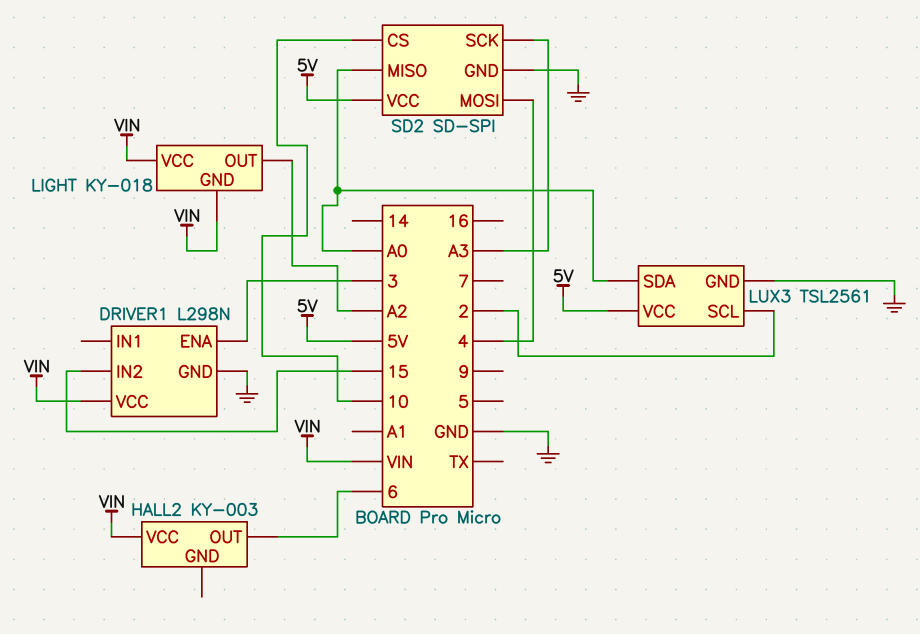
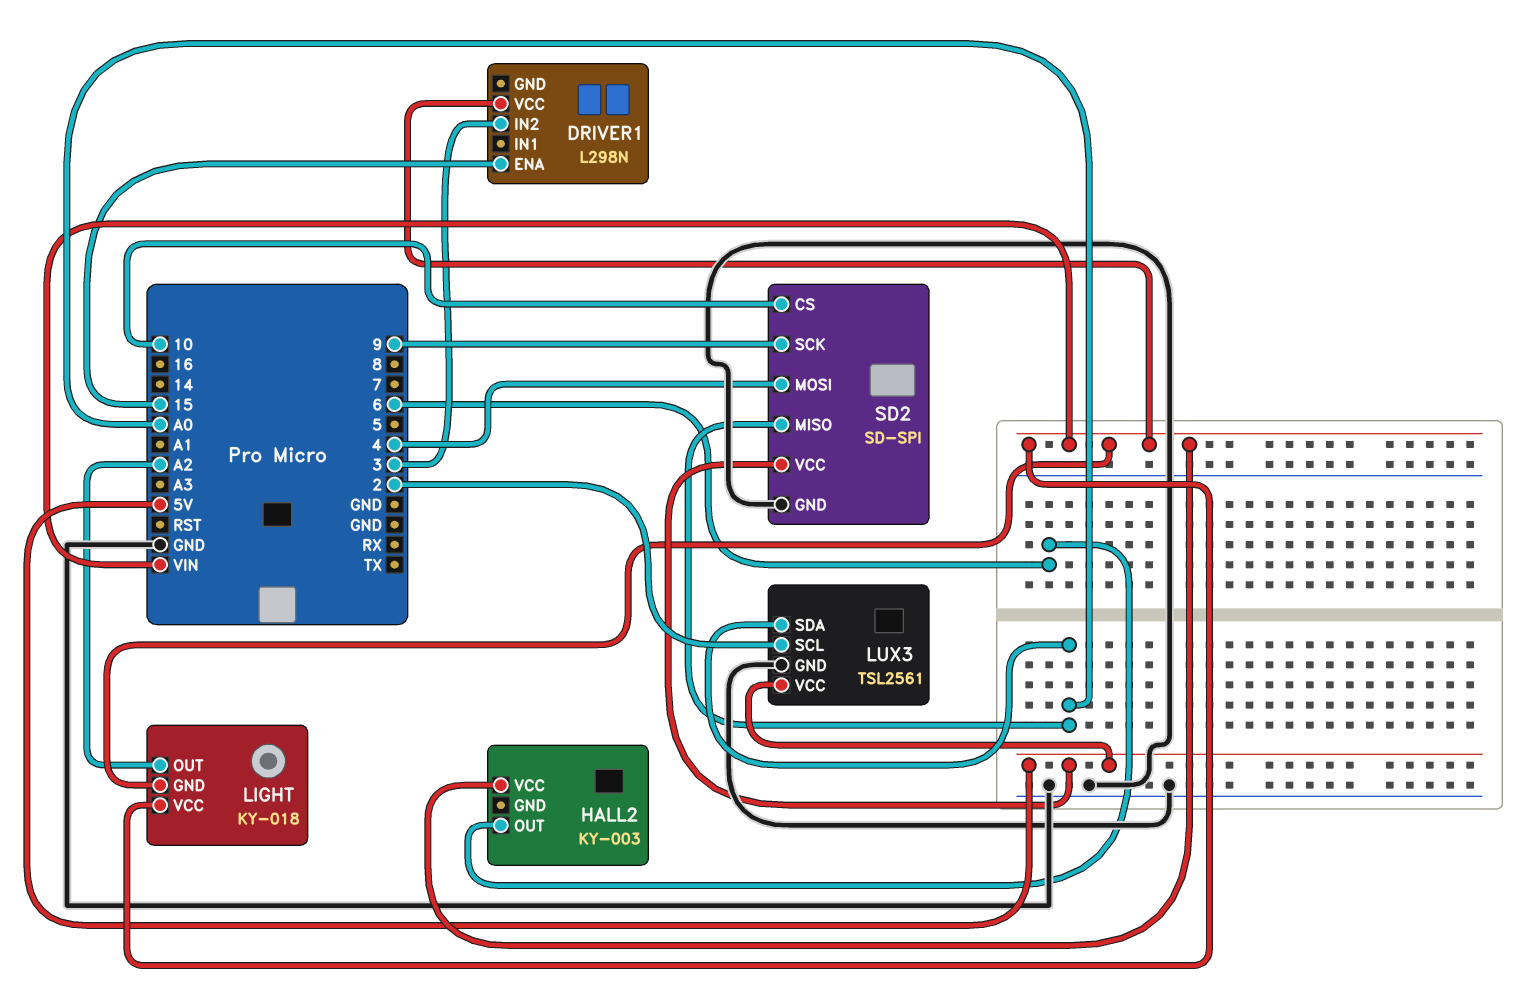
DRIVER1 pin ENA: 3 -> 15
DRIVER1 pin GND: GND -> none
DRIVER1 pin IN2: 15 -> 3
SD2 pin SCK: A3 -> 9

